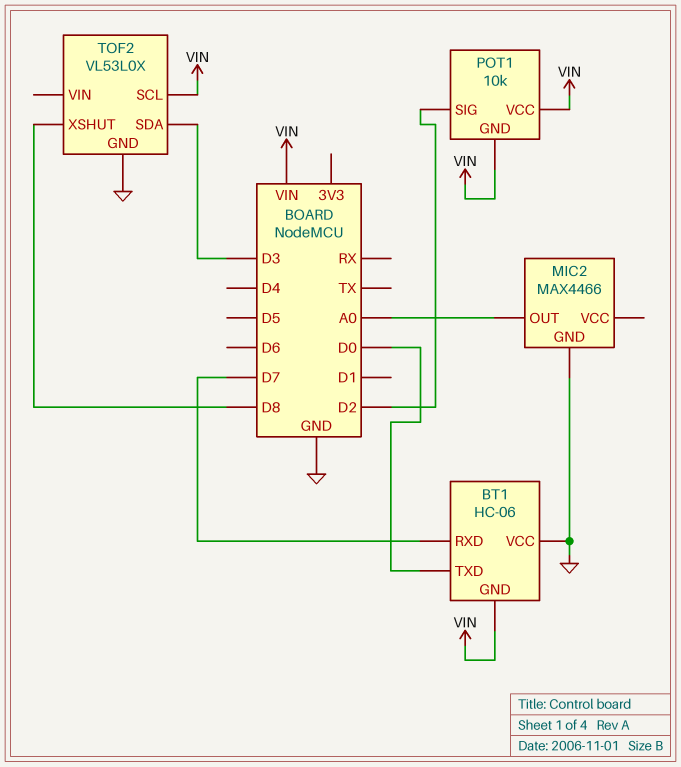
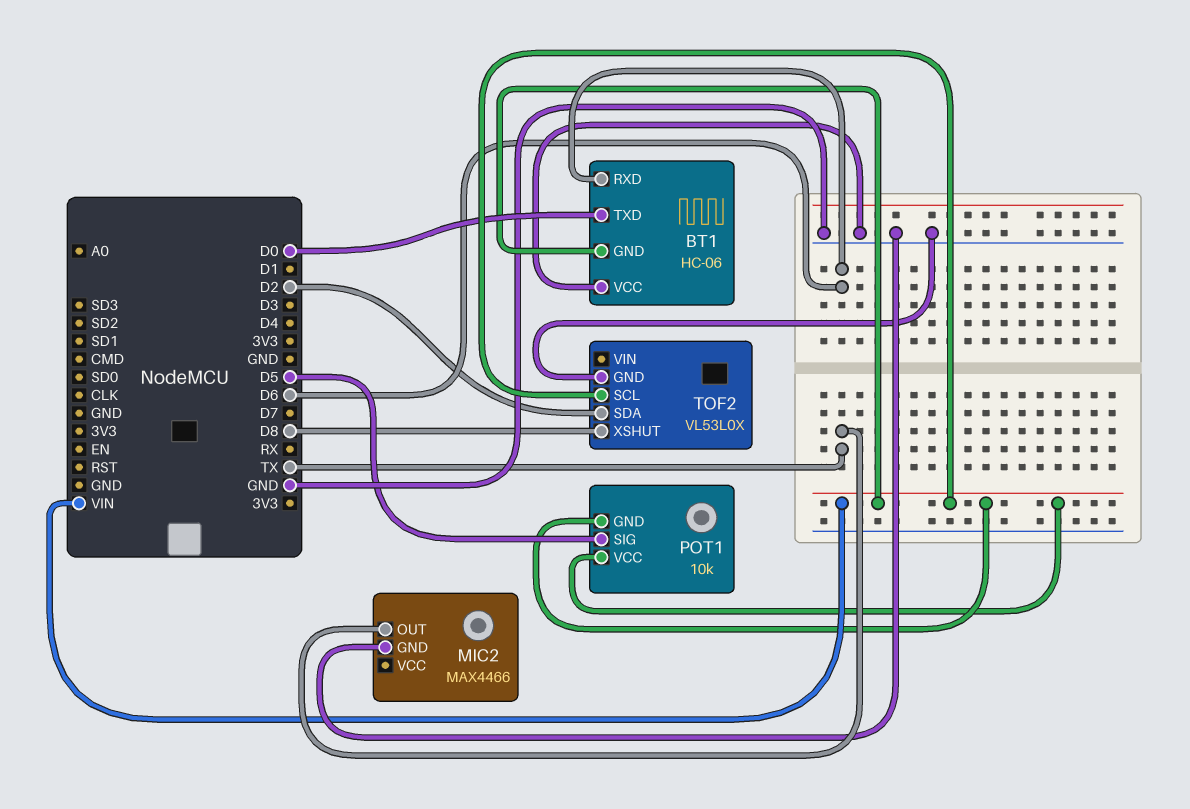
BT1 pin RXD: D7 -> D6
MIC2 pin OUT: A0 -> TX
POT1 pin SIG: D2 -> D5
TOF2 pin SDA: D3 -> D2

